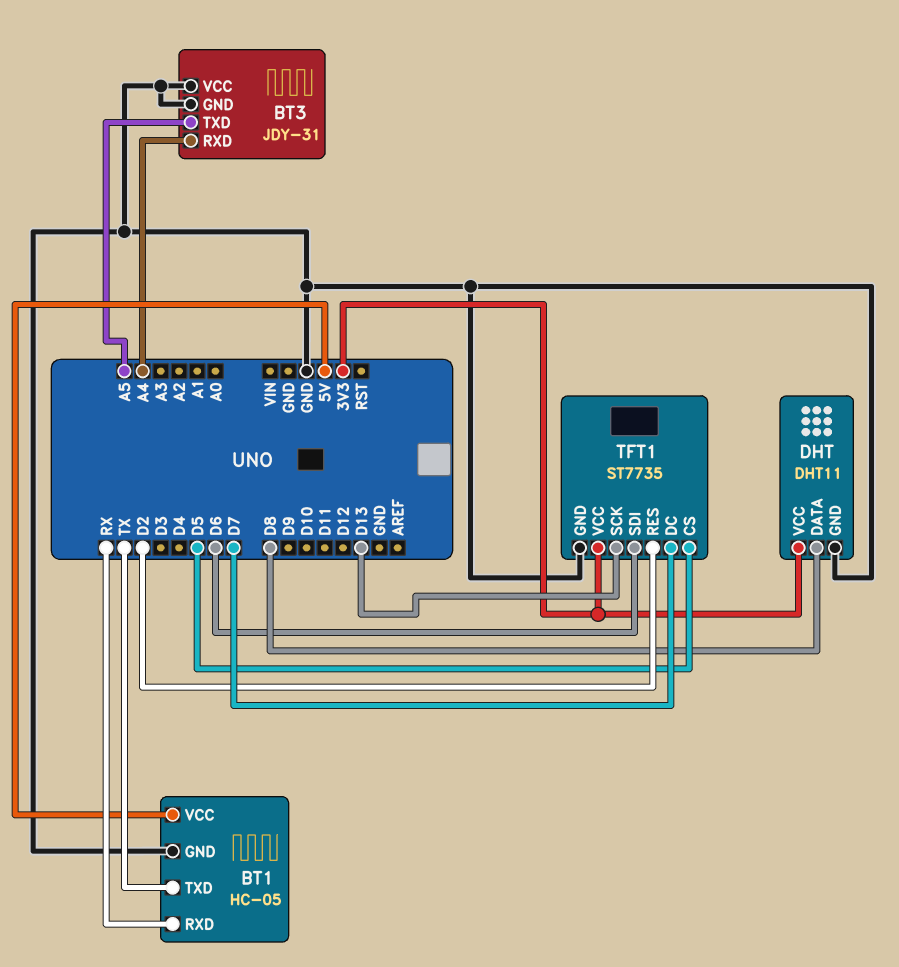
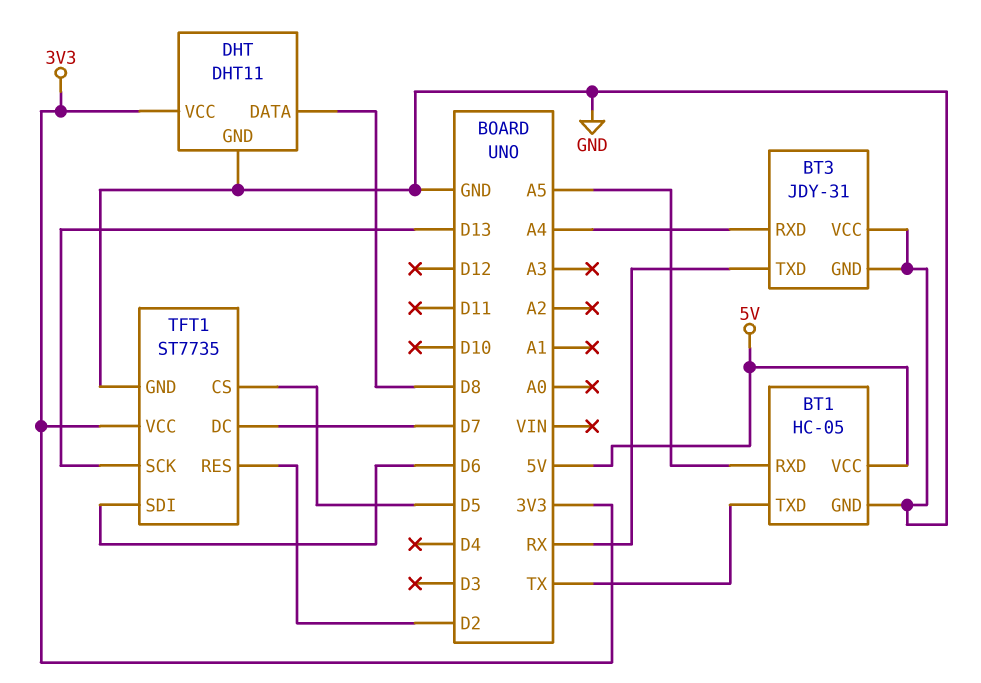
BT1 pin RXD: RX -> A5
BT3 pin TXD: A5 -> RX

